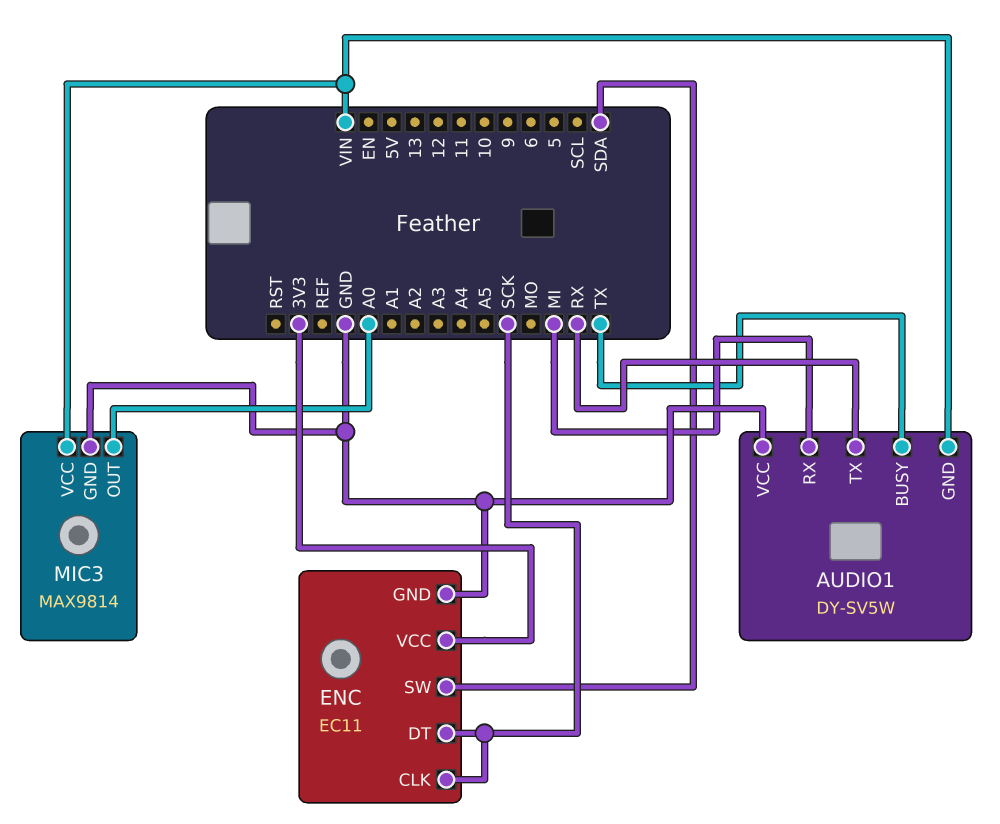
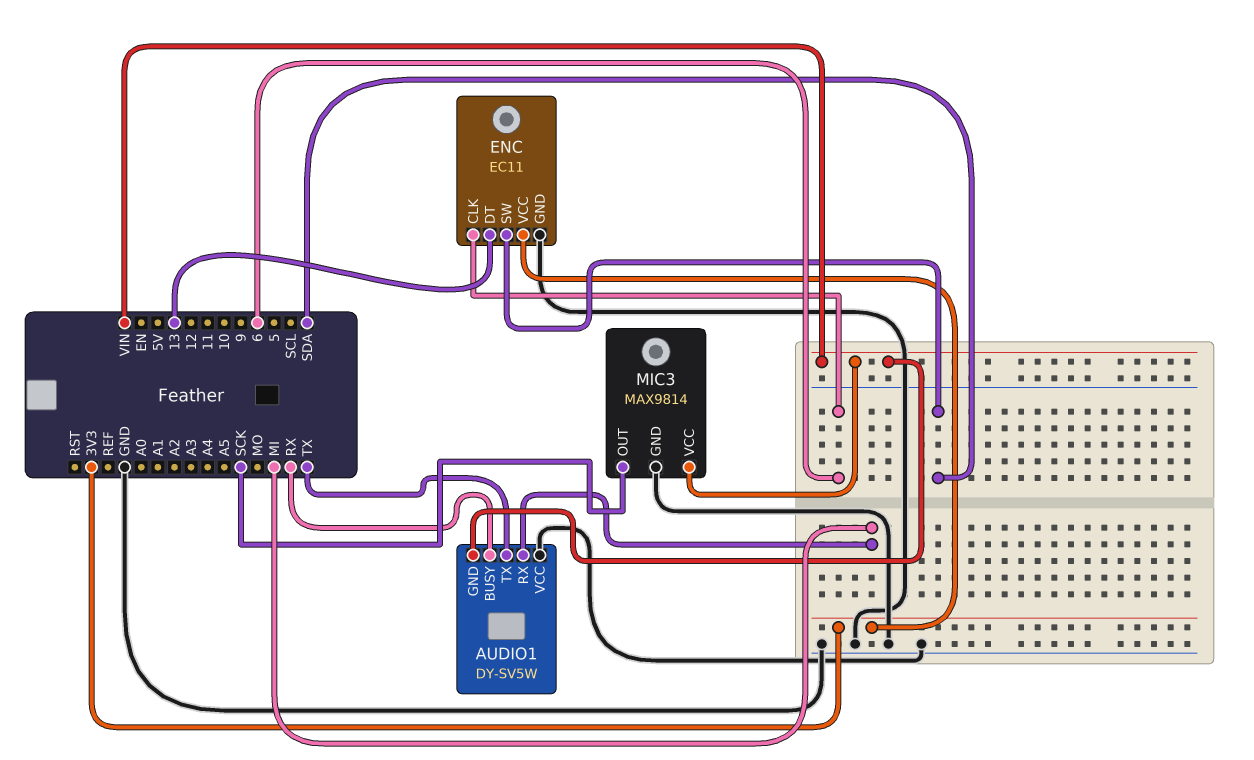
AUDIO1 pin BUSY: TX -> RX
AUDIO1 pin TX: RX -> TX
ENC pin CLK: SCK -> 6
ENC pin DT: SCK -> 13
MIC3 pin OUT: A0 -> SCK

